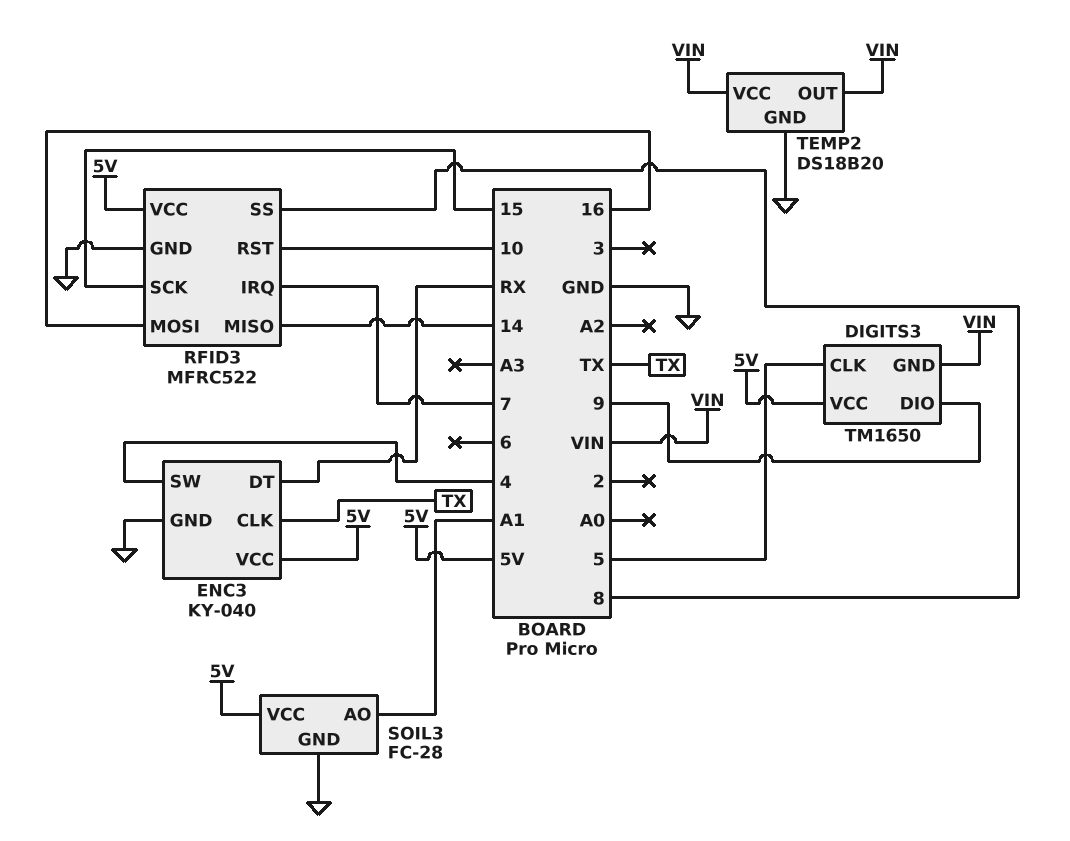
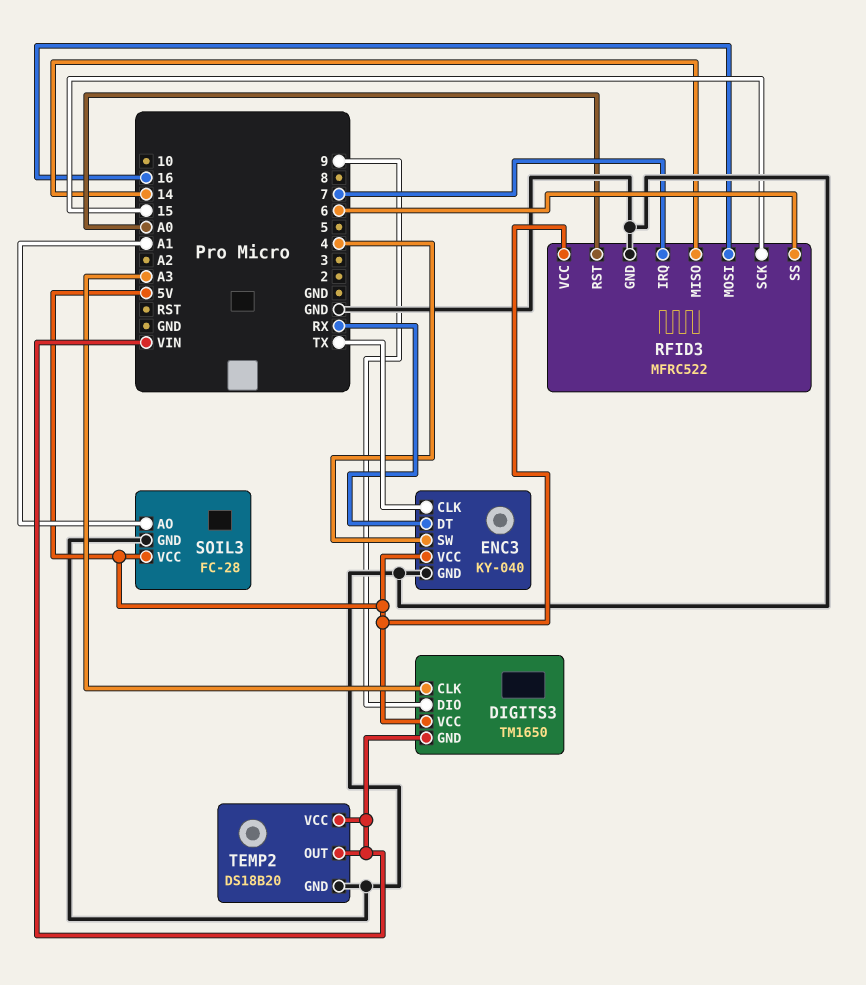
DIGITS3 pin CLK: 5 -> A3
RFID3 pin RST: 10 -> A0
RFID3 pin SS: 8 -> 6

